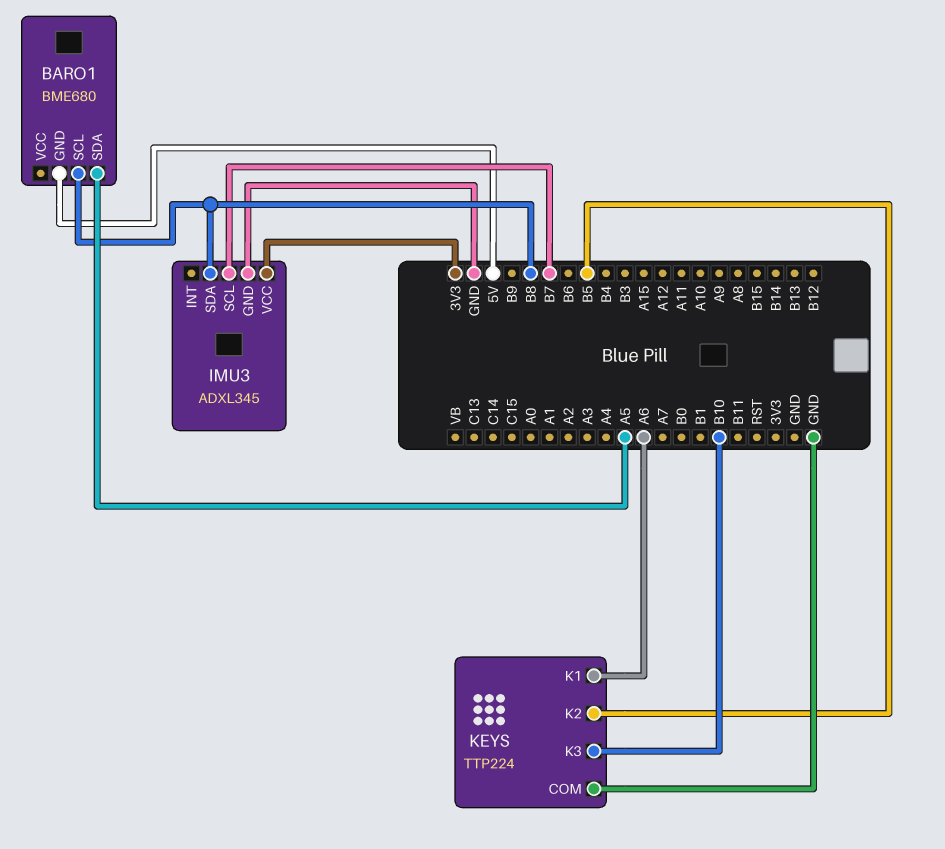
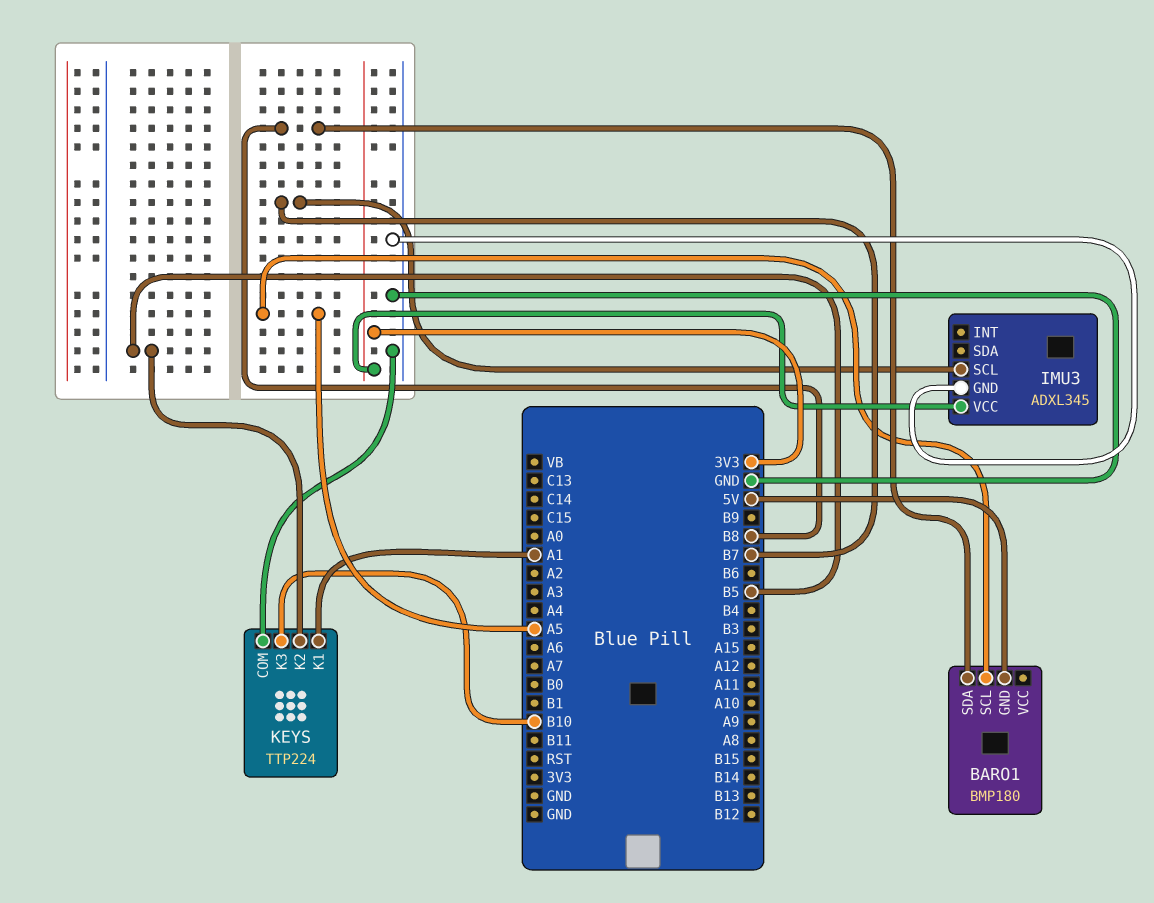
BARO1: BME680 -> BMP180
BARO1 pin SCL: B8 -> A5
BARO1 pin SDA: A5 -> B8
IMU3 pin SDA: B8 -> none
KEYS pin K1: A6 -> A1

